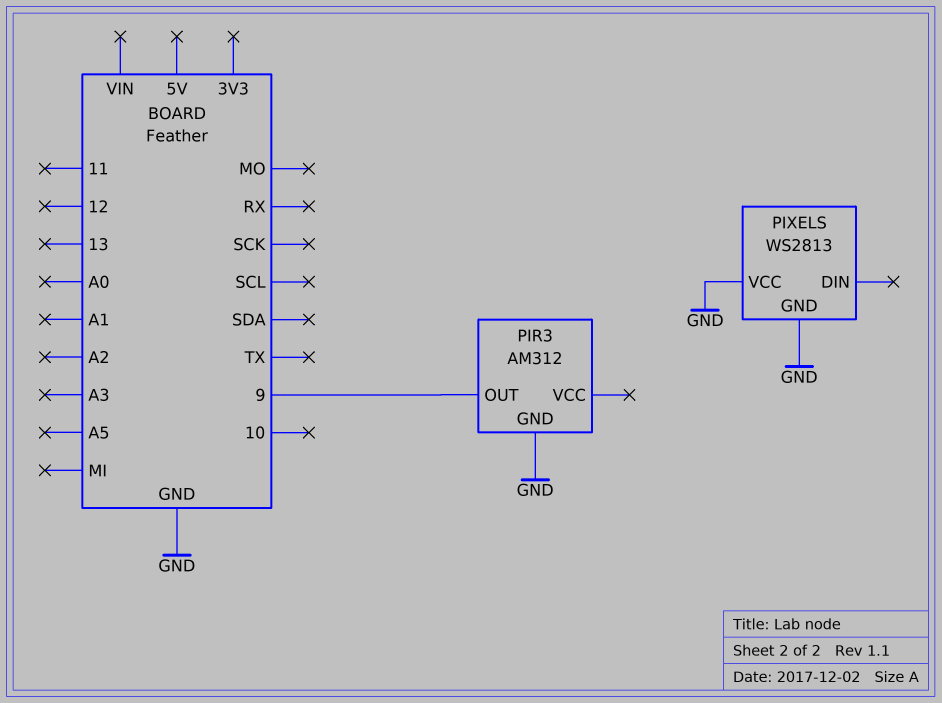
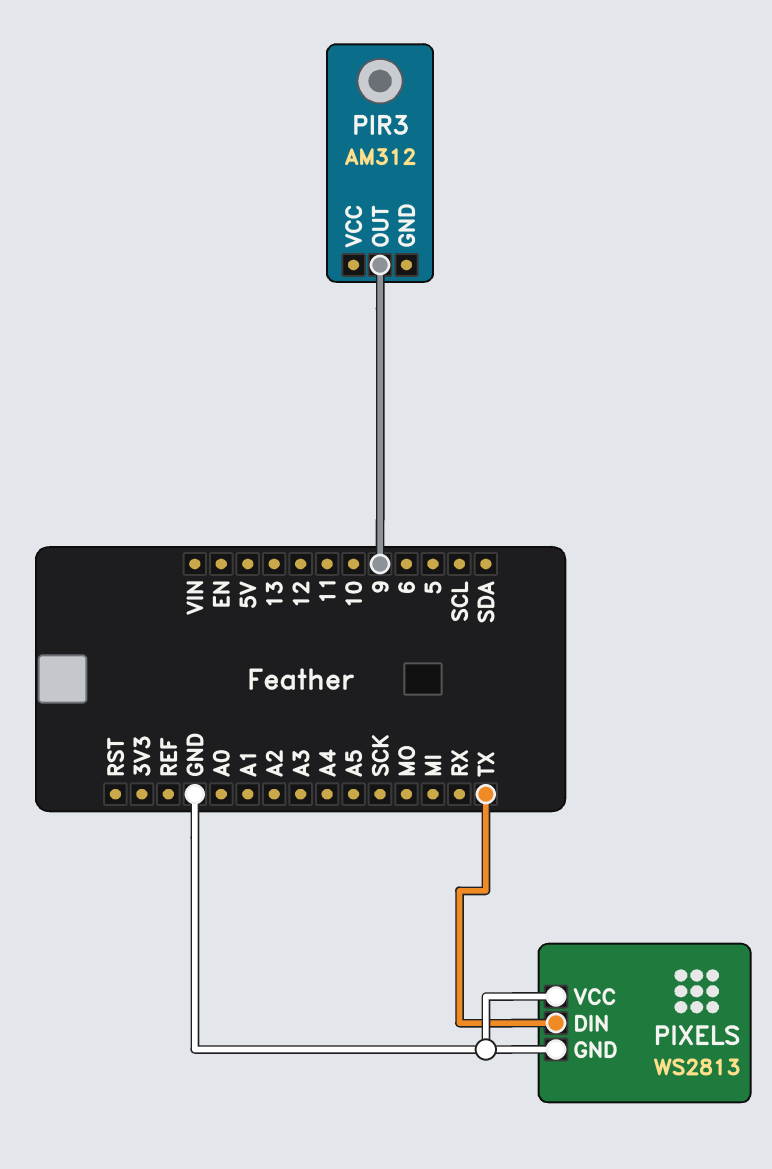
PIR3 pin GND: GND -> none
PIXELS pin DIN: none -> TX

